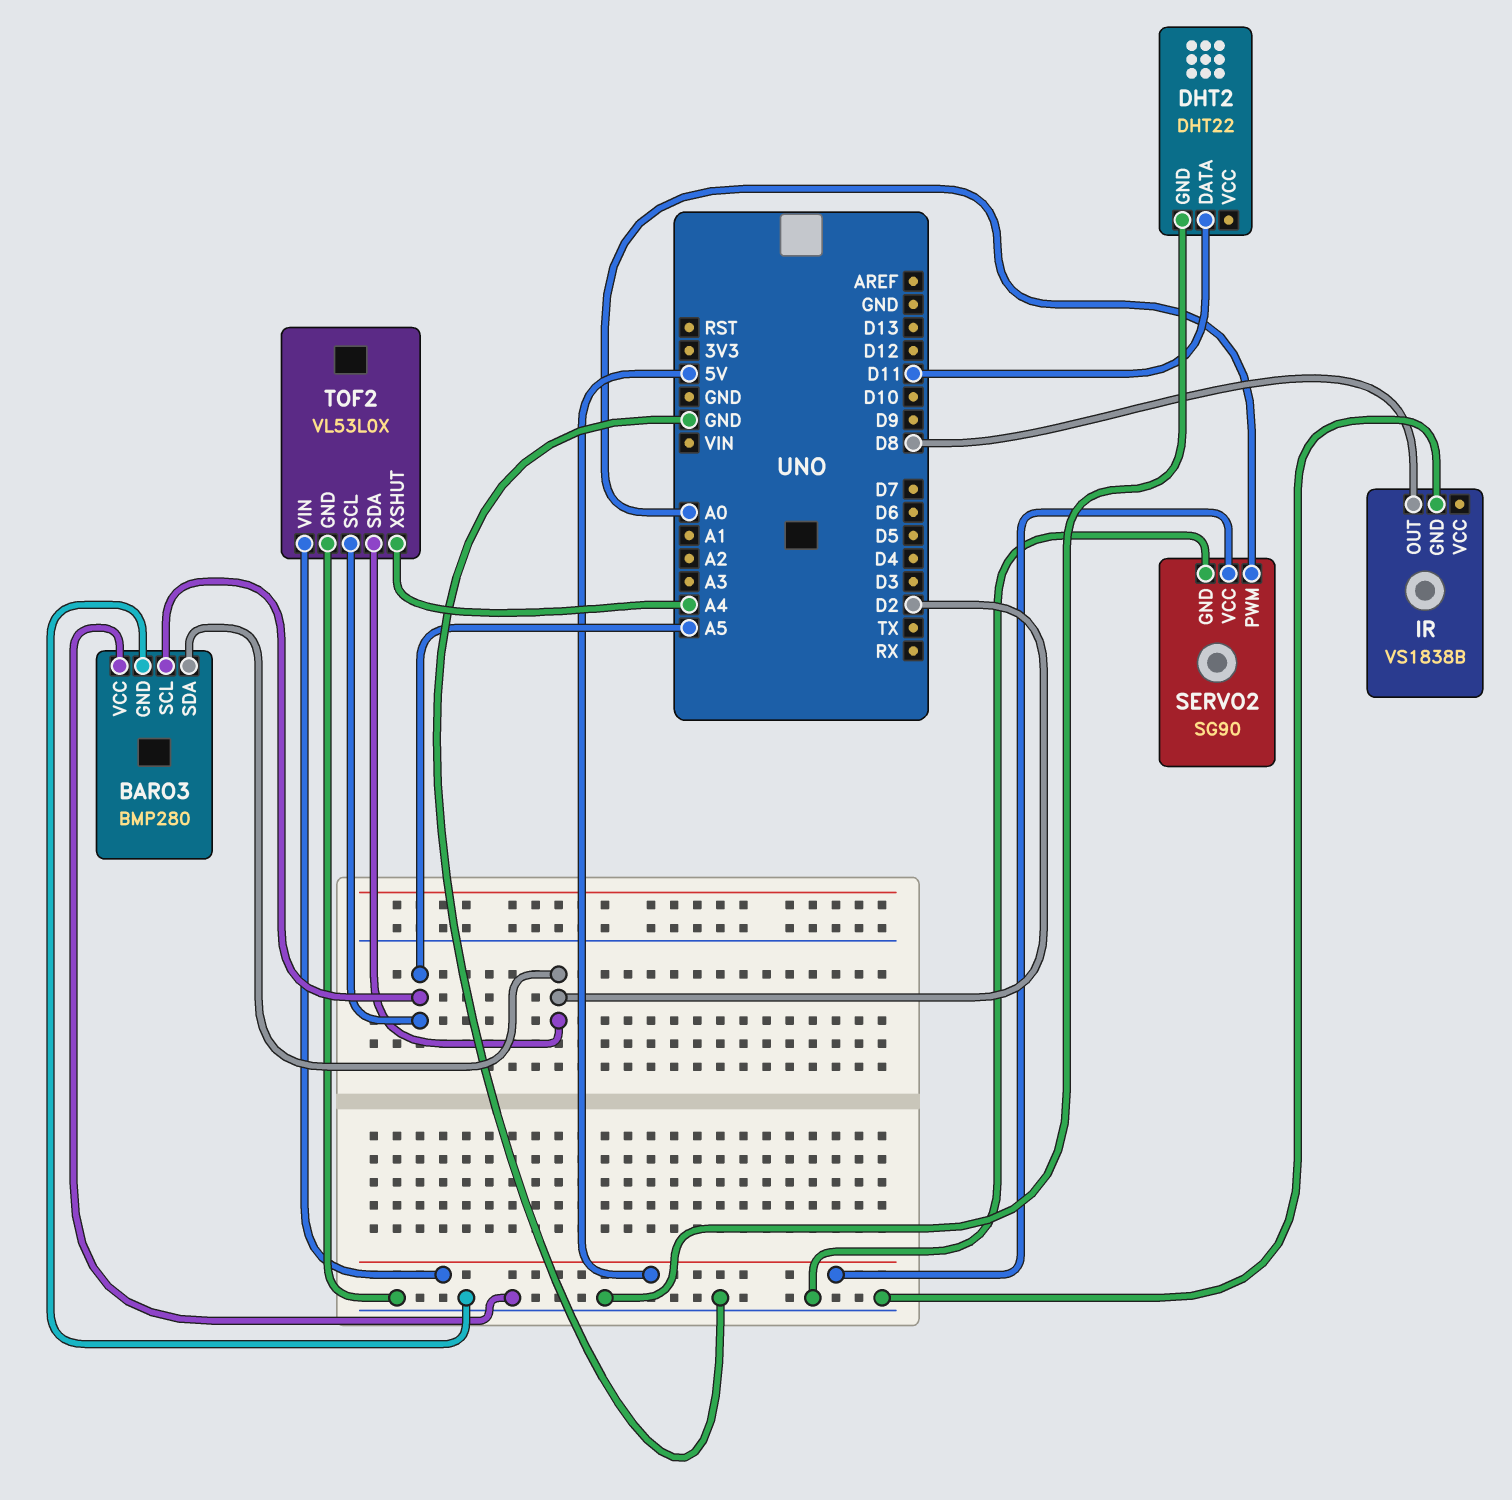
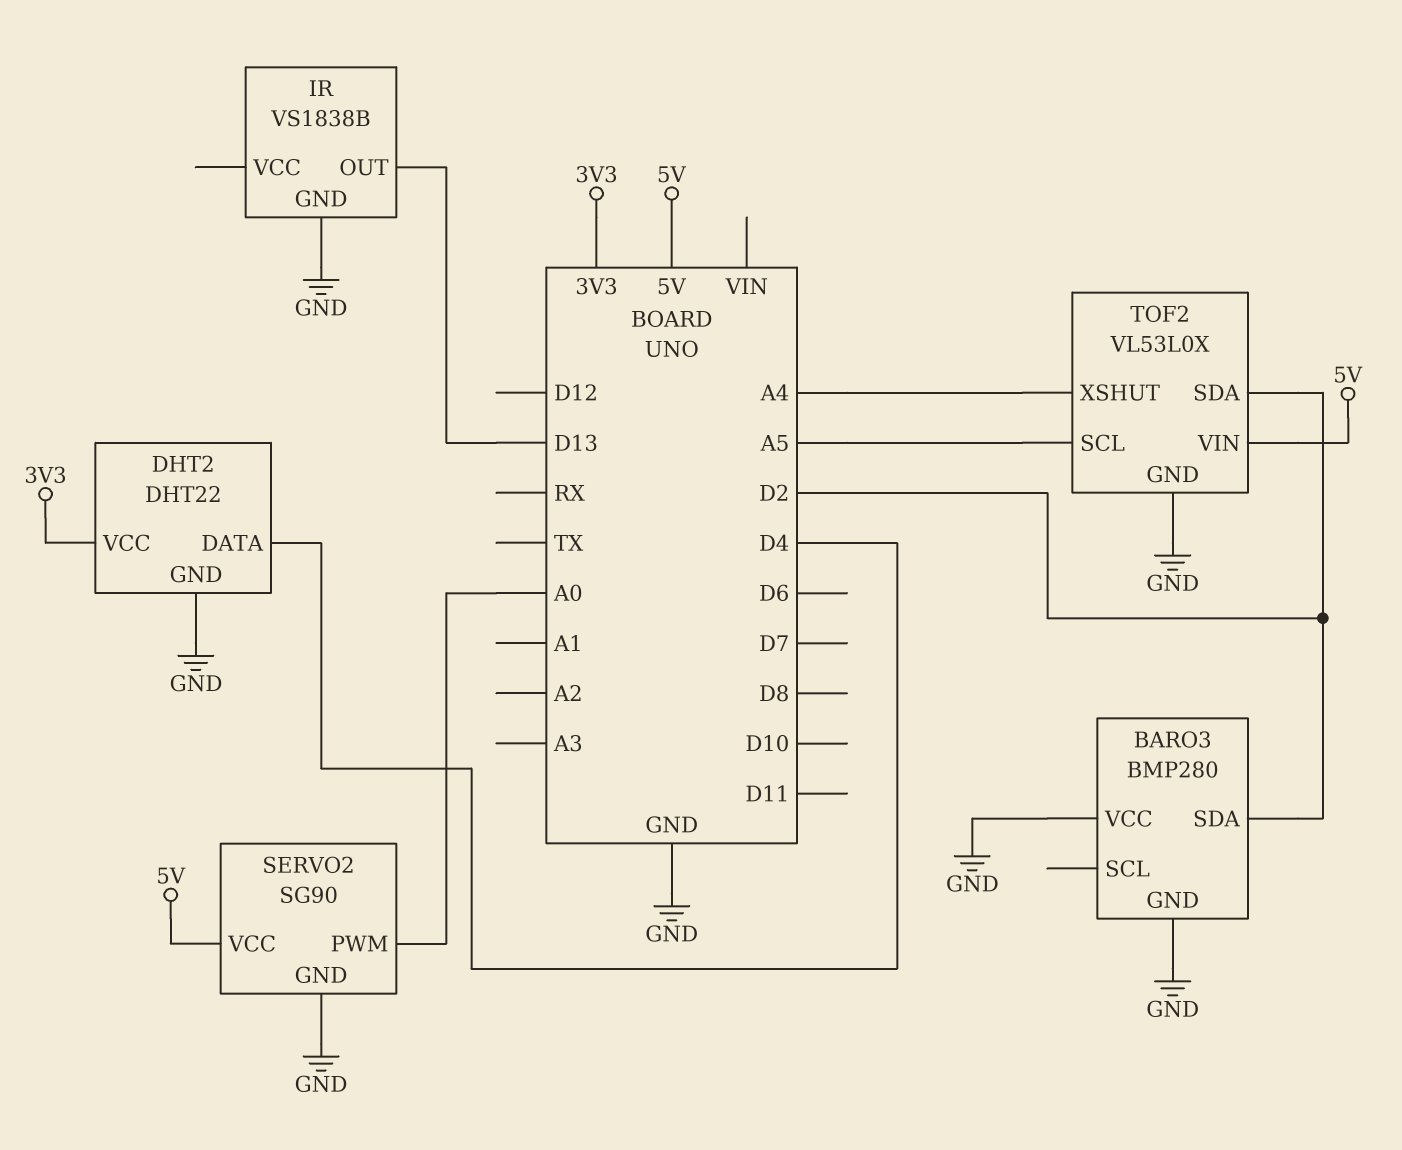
BARO3 pin SCL: A5 -> none
DHT2 pin DATA: D11 -> D4
DHT2 pin VCC: none -> 3V3
IR pin OUT: D8 -> D13

